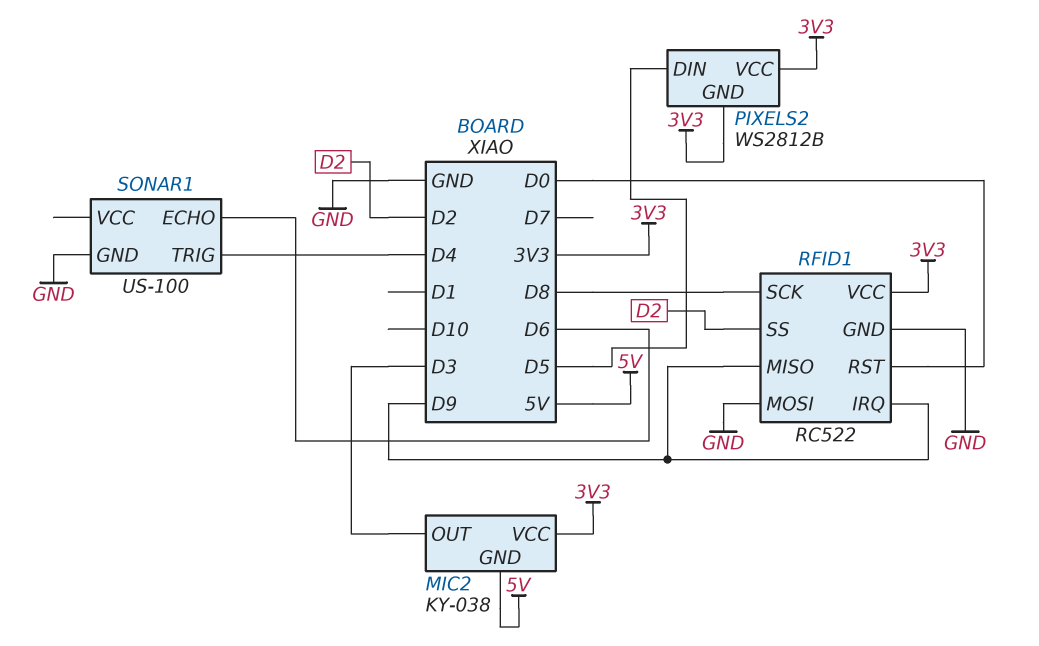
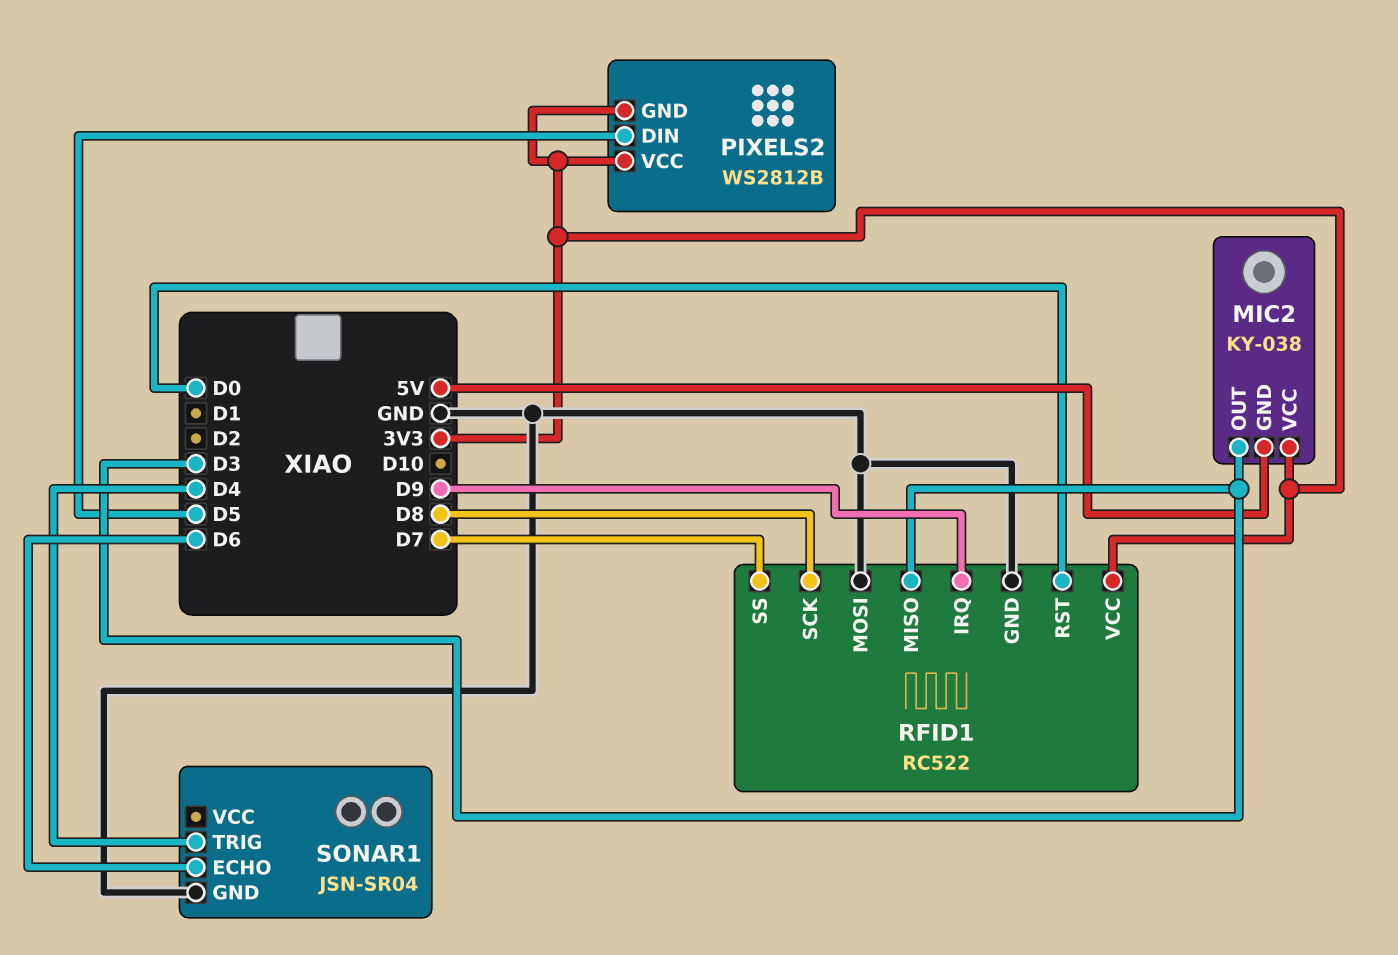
RFID1 pin MISO: D9 -> D3
RFID1 pin SS: D2 -> D7
SONAR1: US-100 -> JSN-SR04

